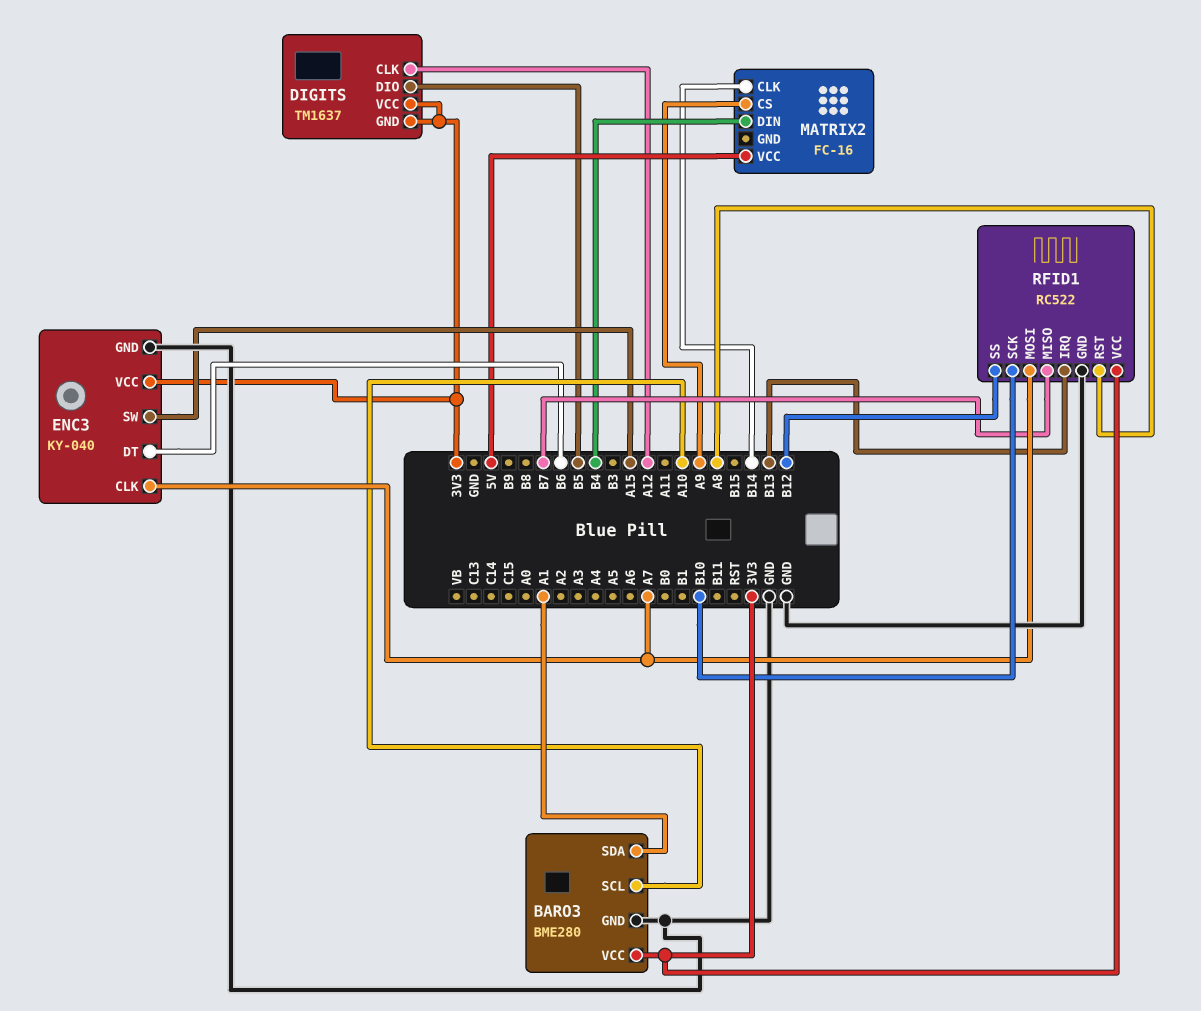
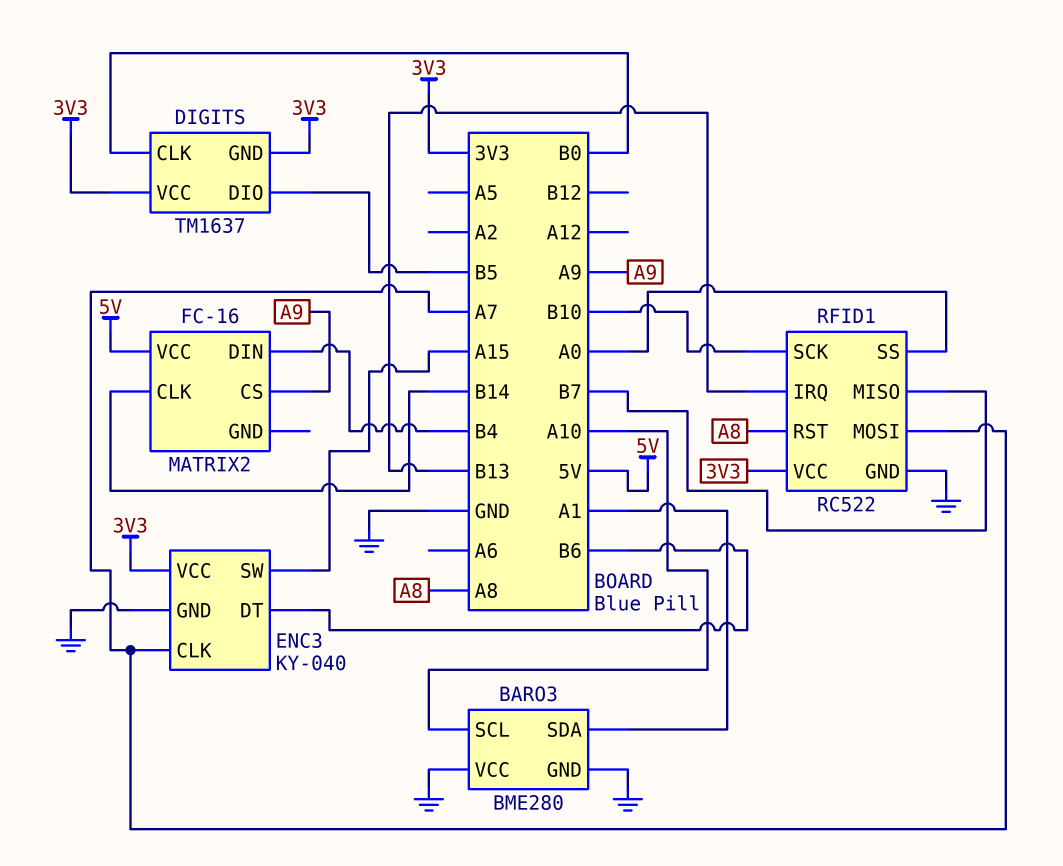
BARO3 pin VCC: 3V3 -> GND
DIGITS pin CLK: A12 -> B0
RFID1 pin SS: B12 -> A0

